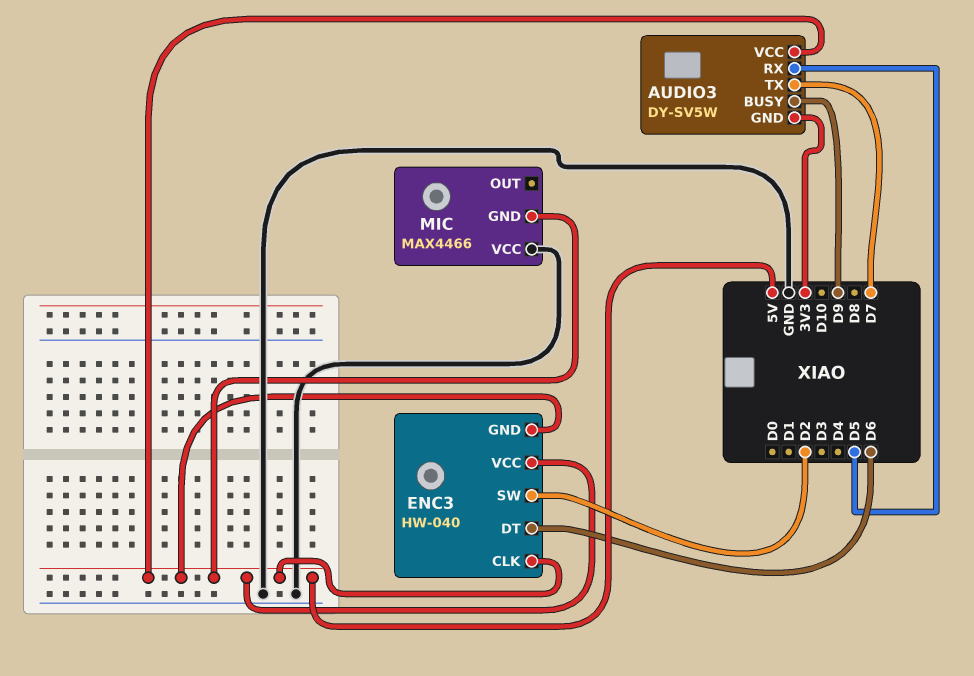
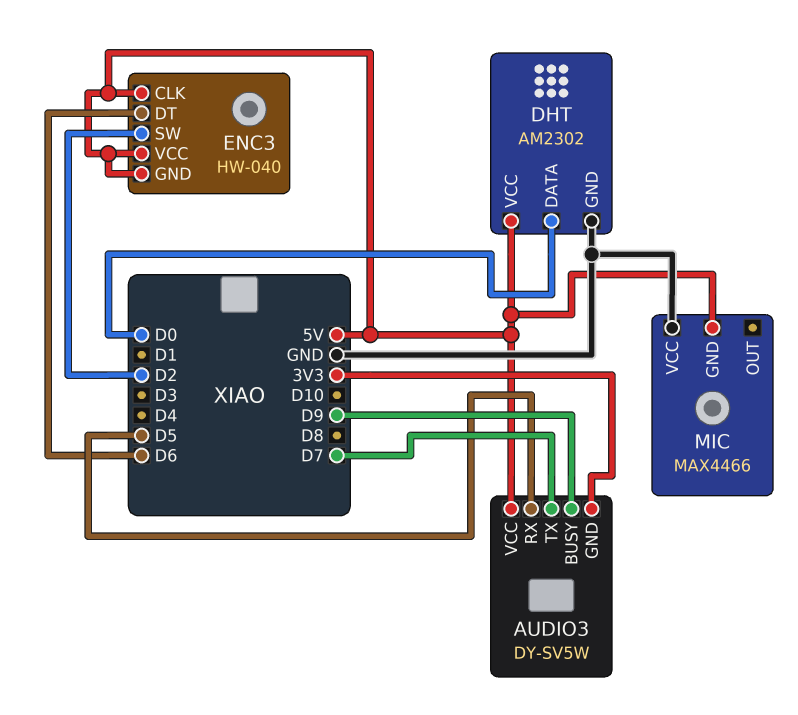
DHT: none -> AM2302
DHT pin DATA: none -> D0
DHT pin GND: none -> GND
DHT pin VCC: none -> 5V

